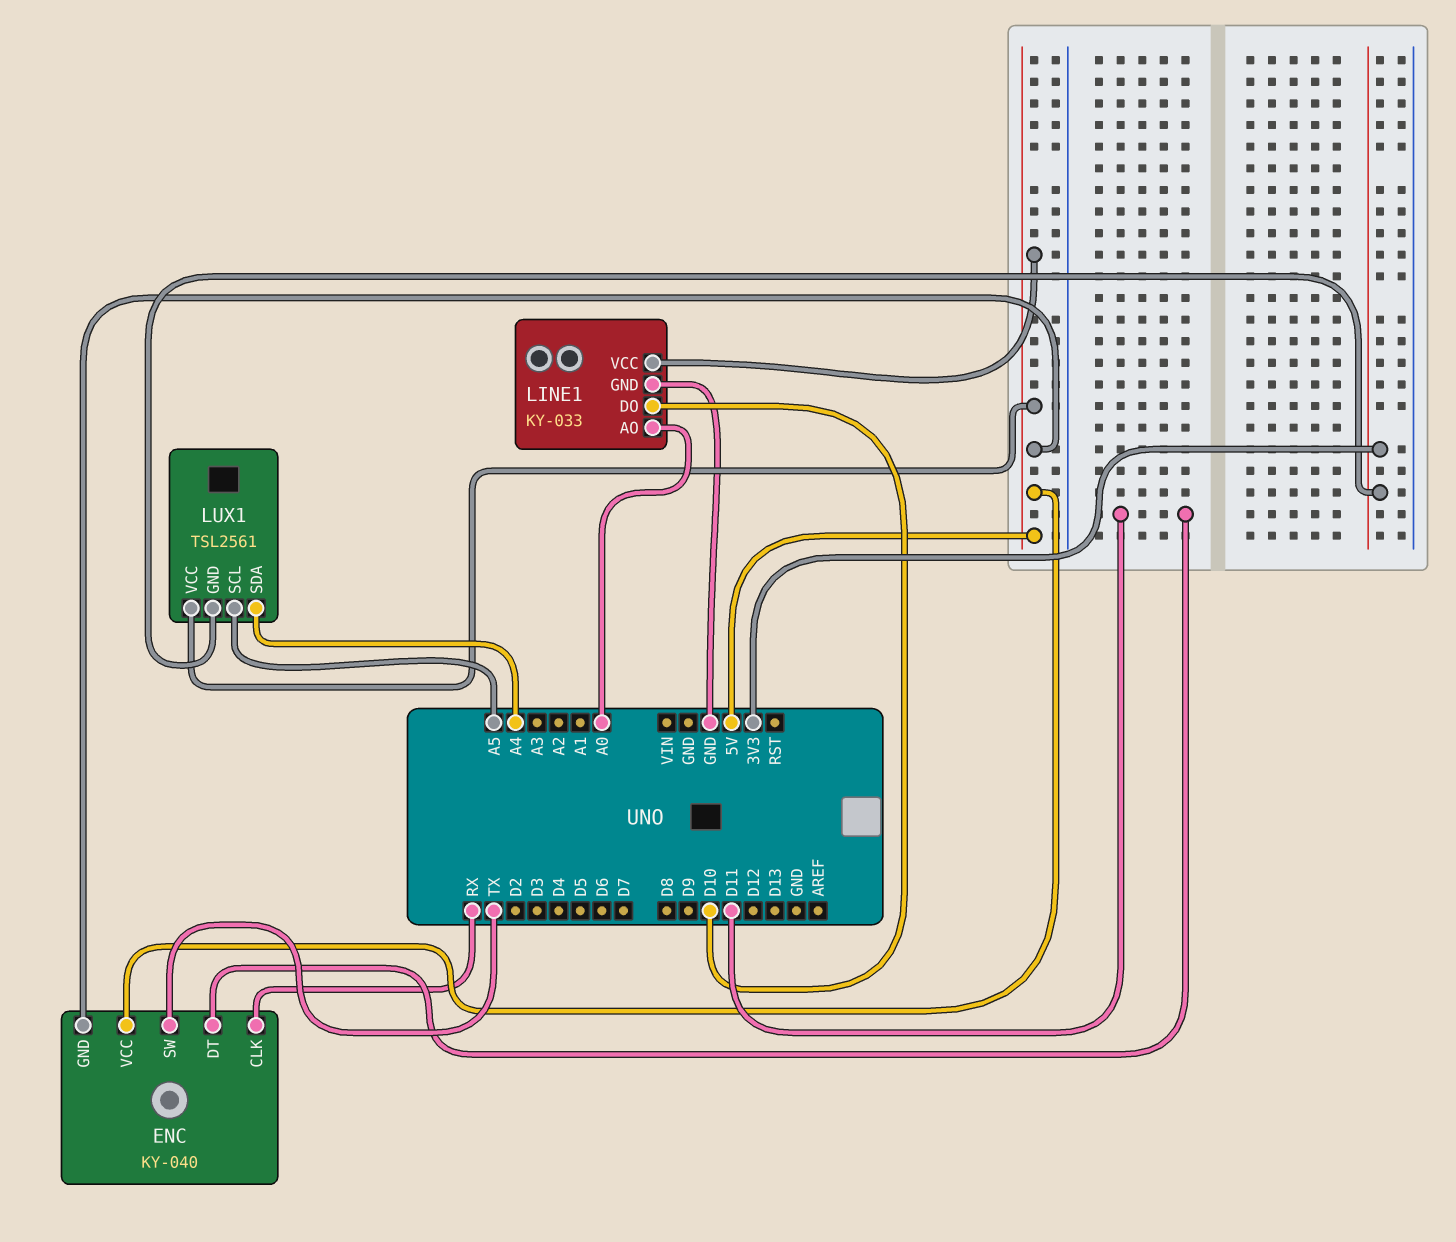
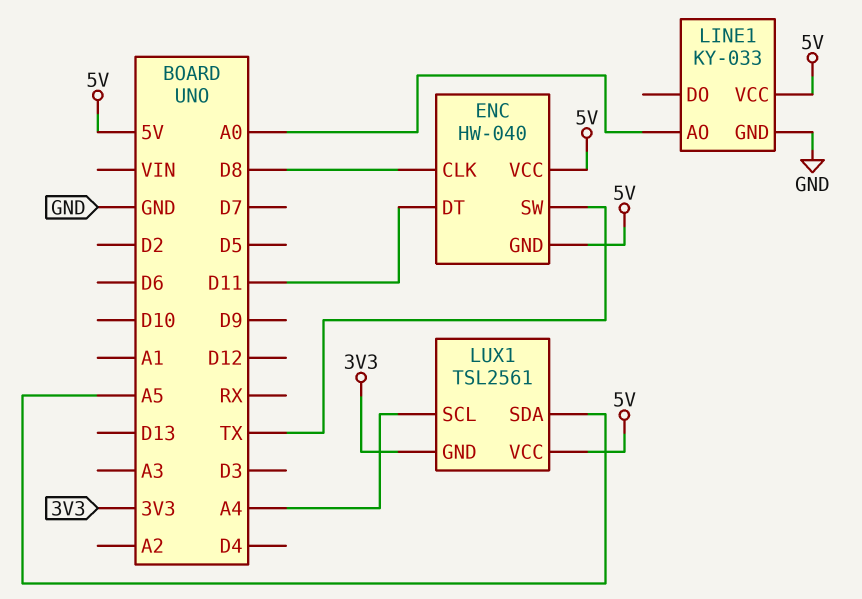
ENC: KY-040 -> HW-040
ENC pin CLK: RX -> D8
LINE1 pin DO: D10 -> none
LUX1 pin SCL: A5 -> A4
LUX1 pin SDA: A4 -> A5

